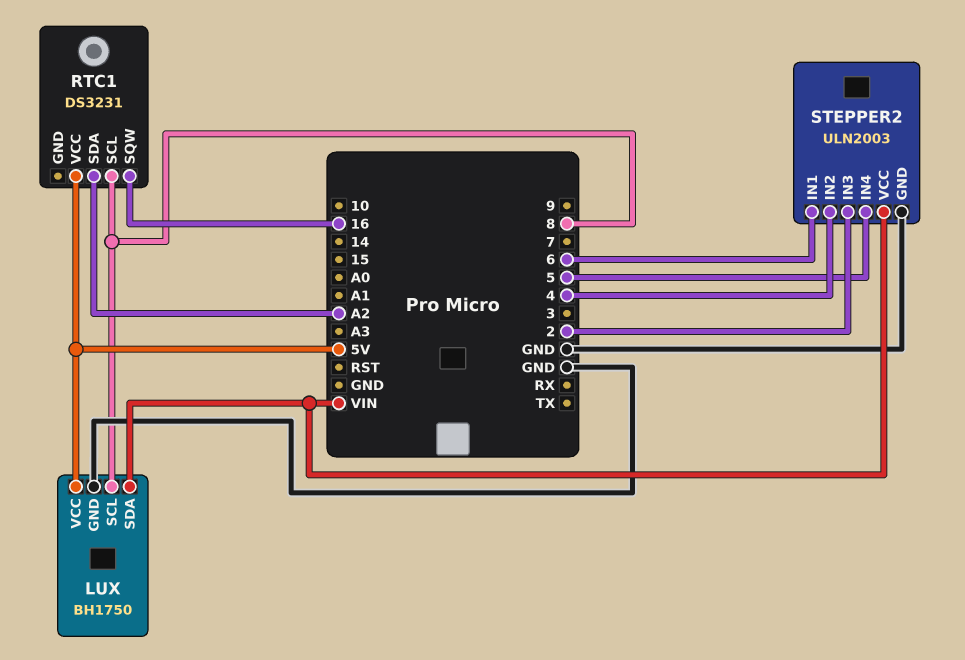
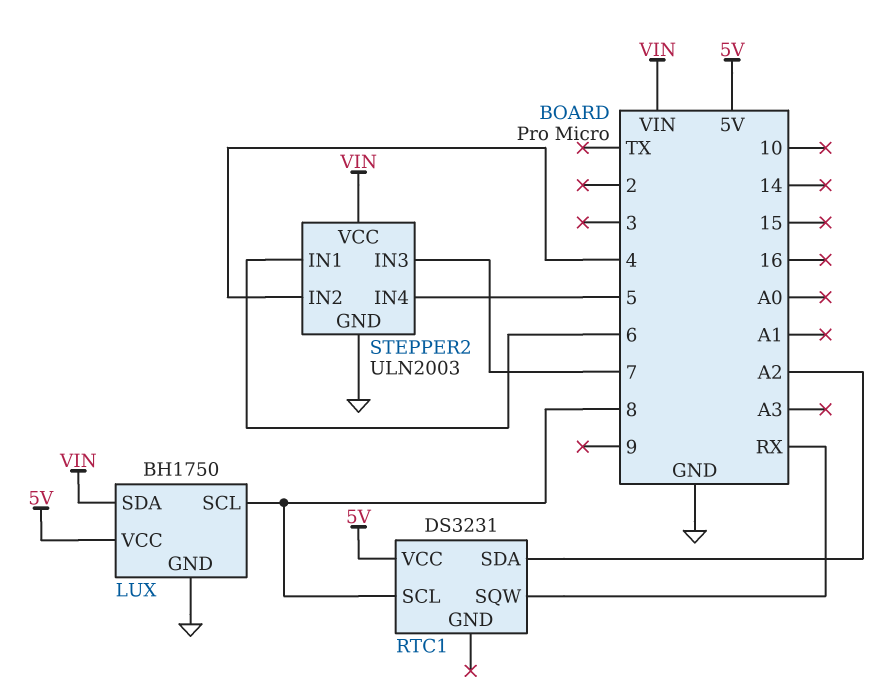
RTC1 pin SQW: 16 -> RX
STEPPER2 pin IN3: 2 -> 7

